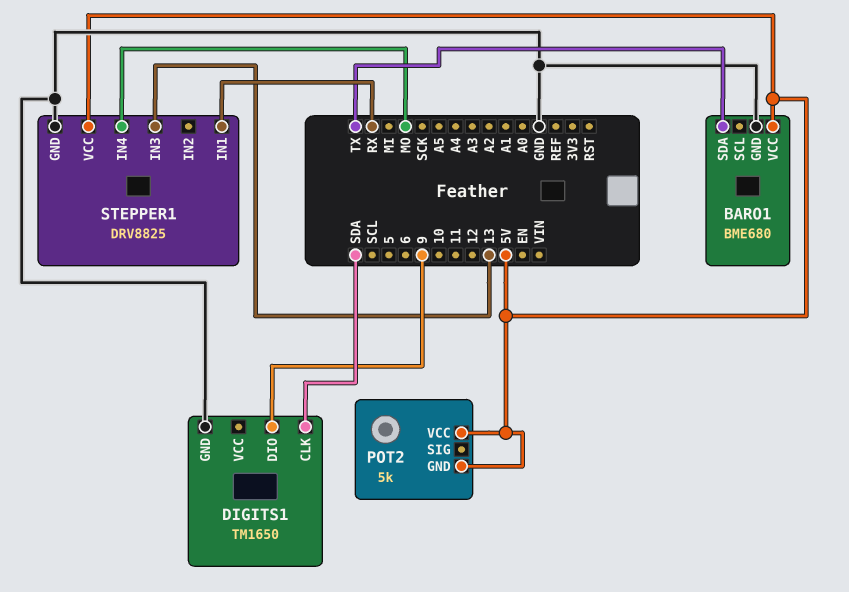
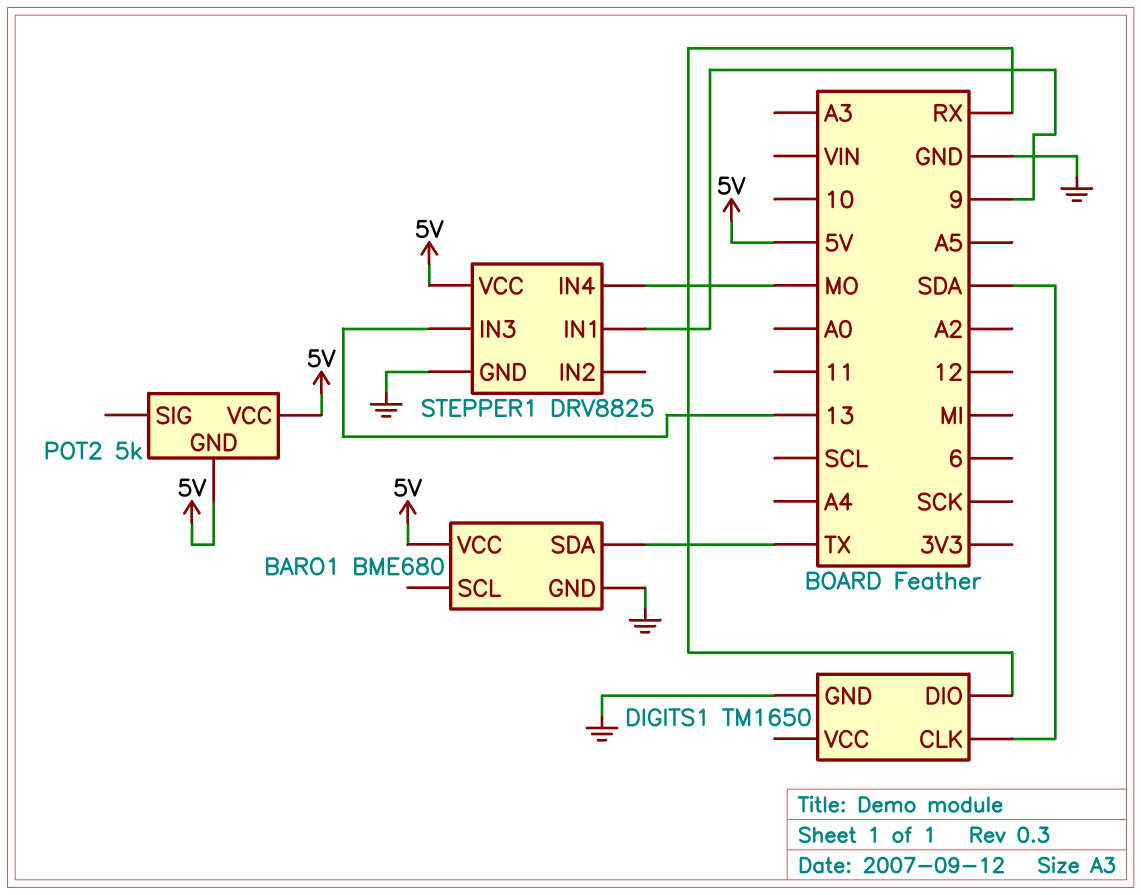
DIGITS1 pin DIO: 9 -> RX
STEPPER1 pin IN1: RX -> 9

